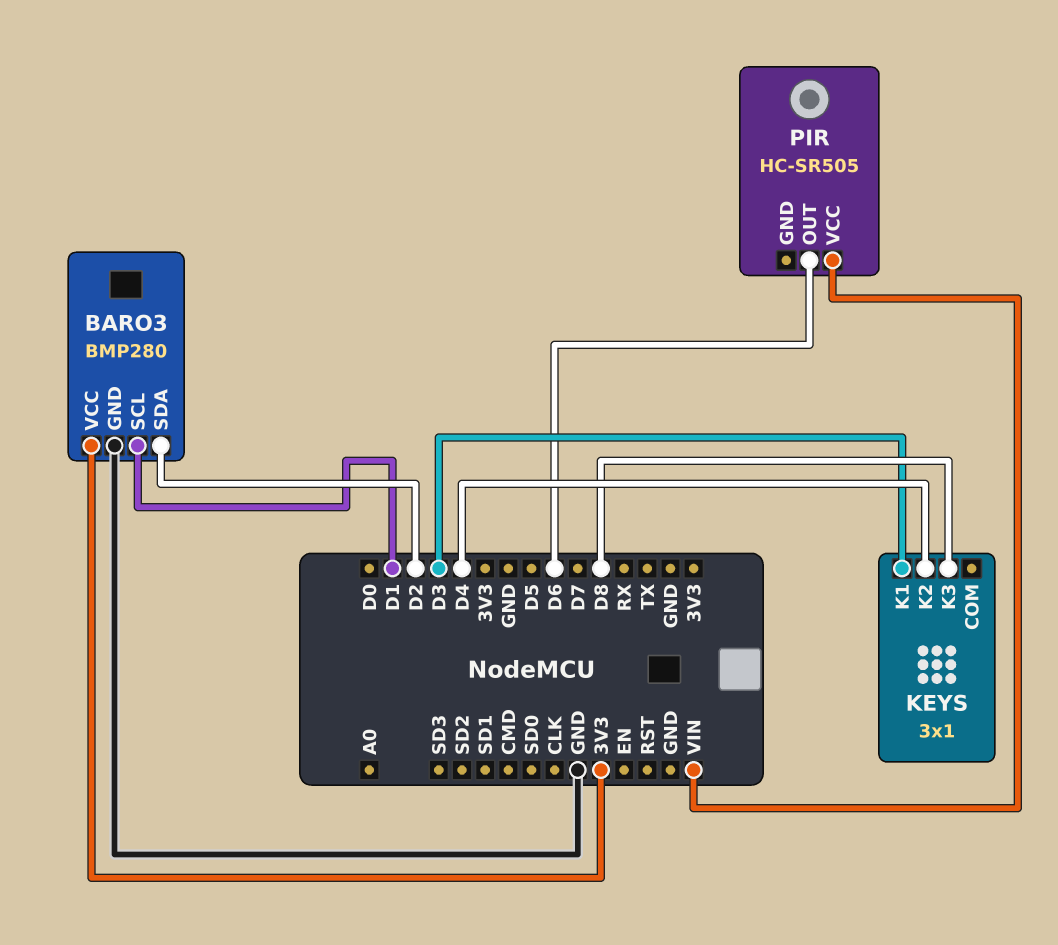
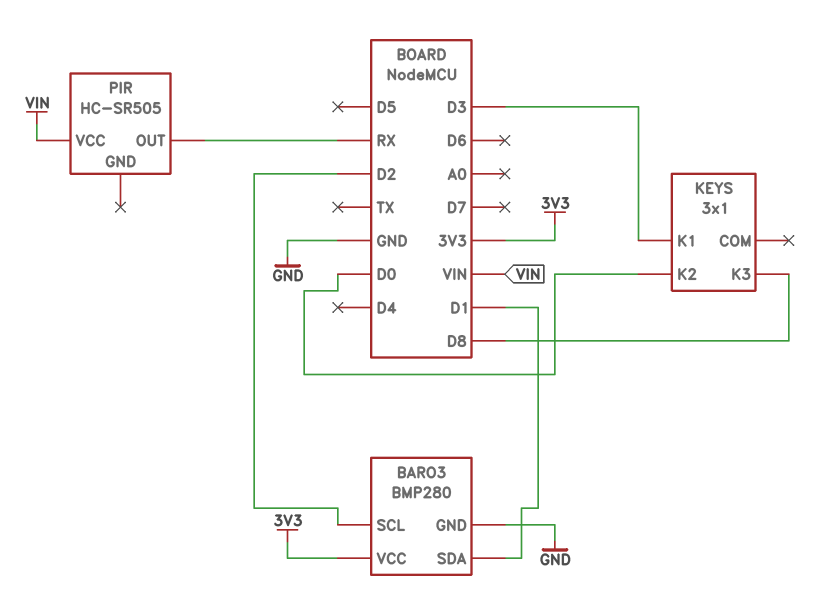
BARO3 pin SCL: D1 -> D2
BARO3 pin SDA: D2 -> D1
KEYS pin K2: D4 -> D0
PIR pin OUT: D6 -> RX

